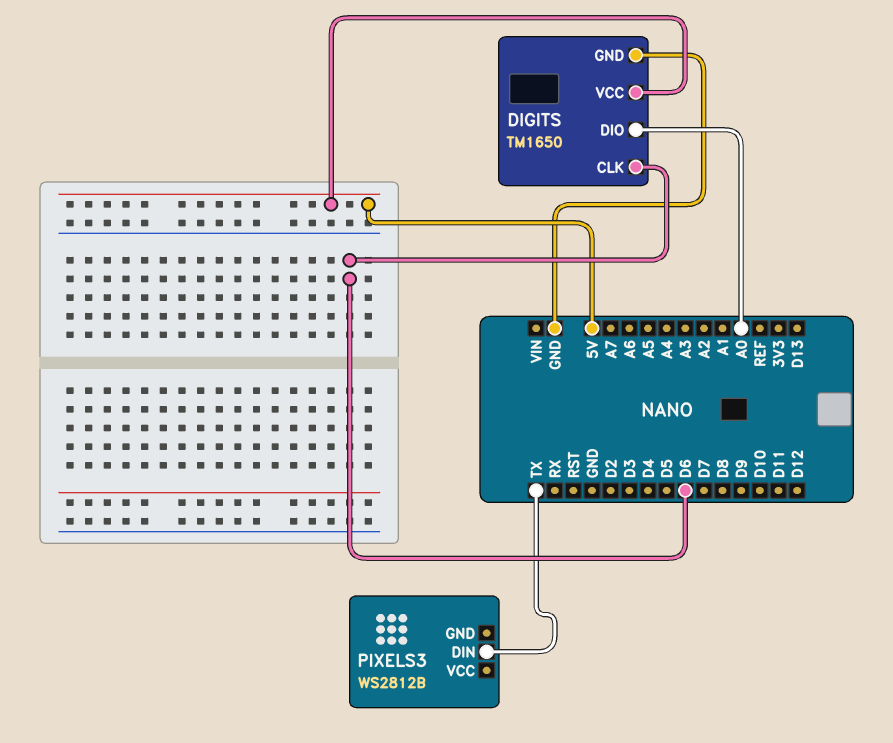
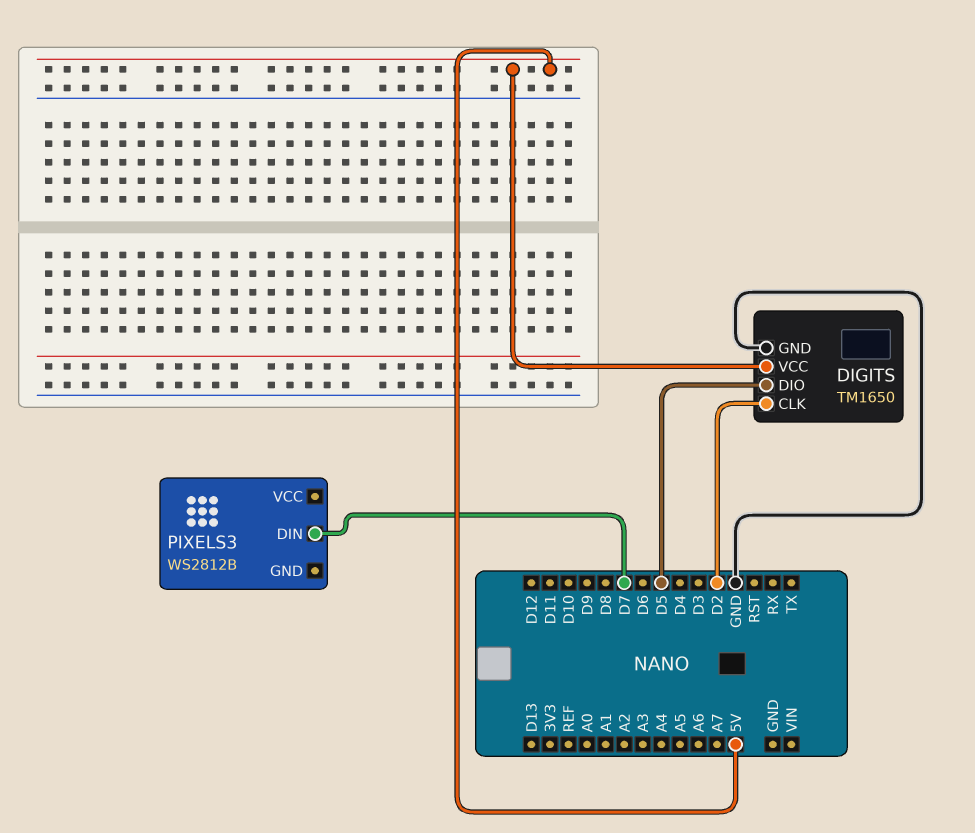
DIGITS pin CLK: D6 -> D2
DIGITS pin DIO: A0 -> D5
PIXELS3 pin DIN: TX -> D7

